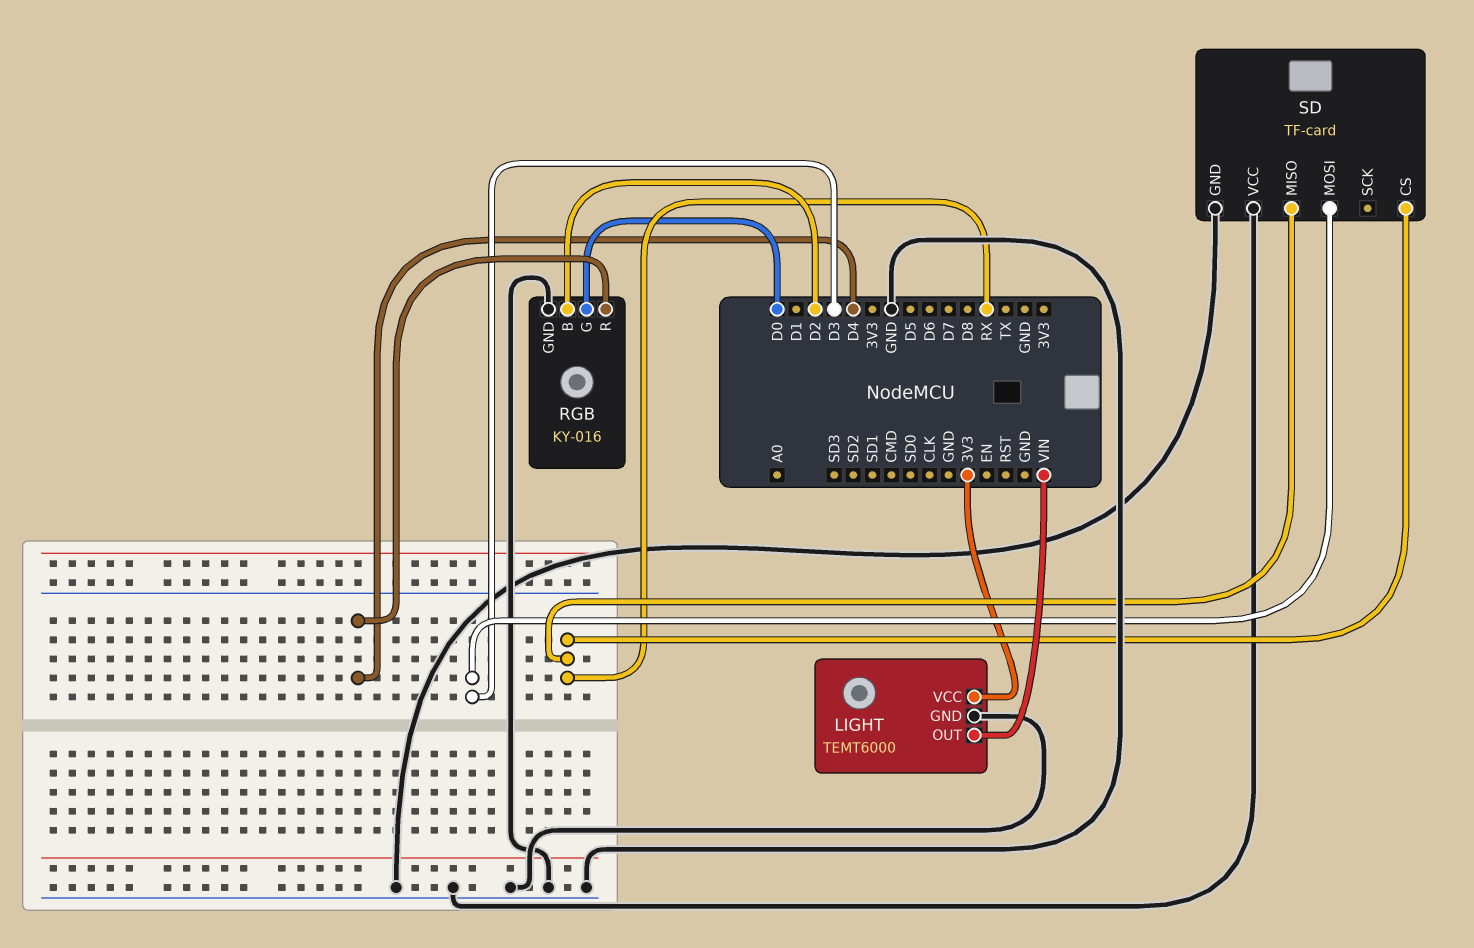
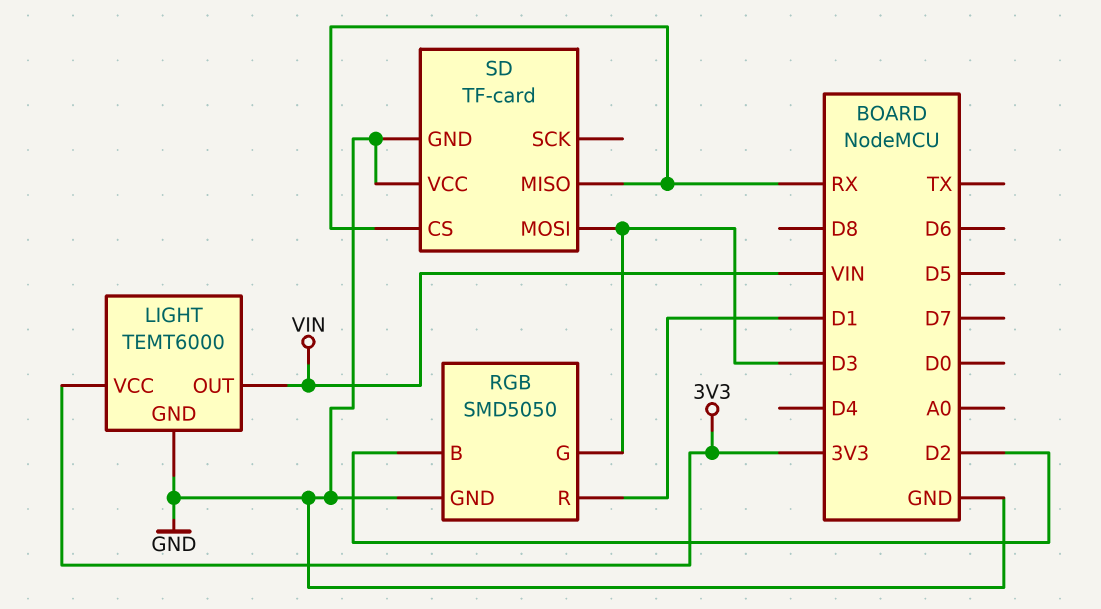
RGB: KY-016 -> SMD5050
RGB pin G: D0 -> D3
RGB pin R: D4 -> D1

